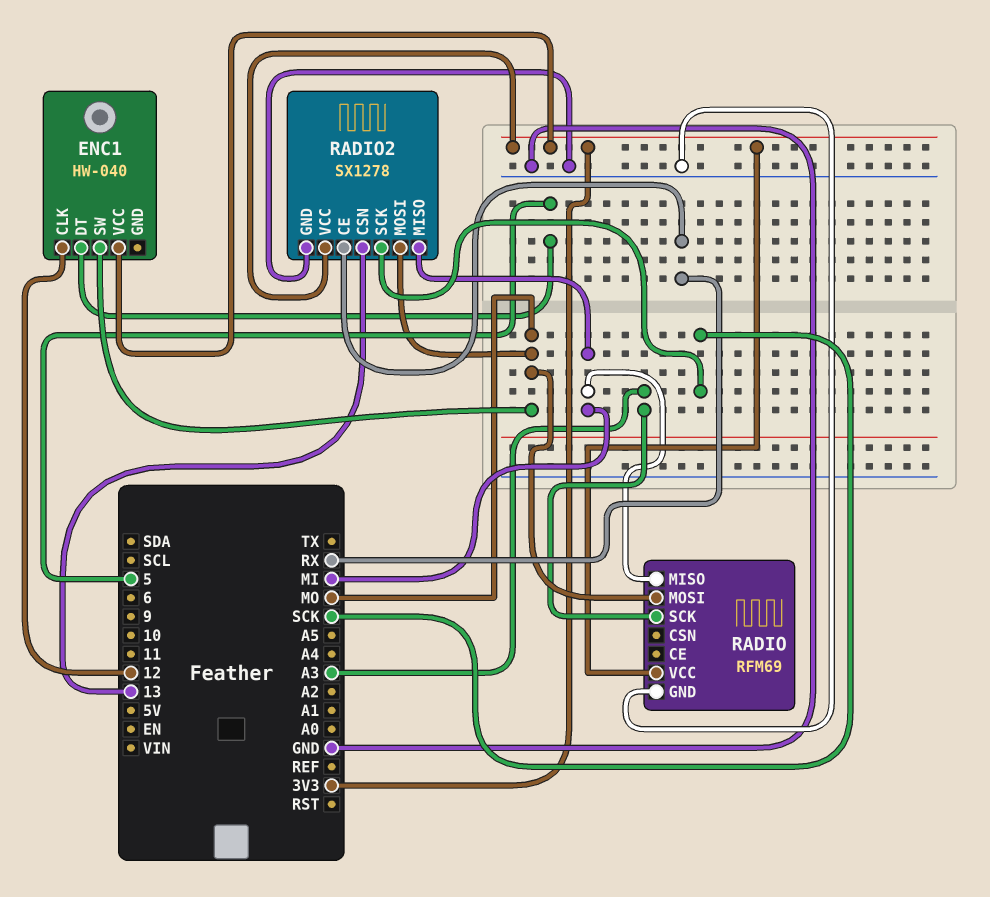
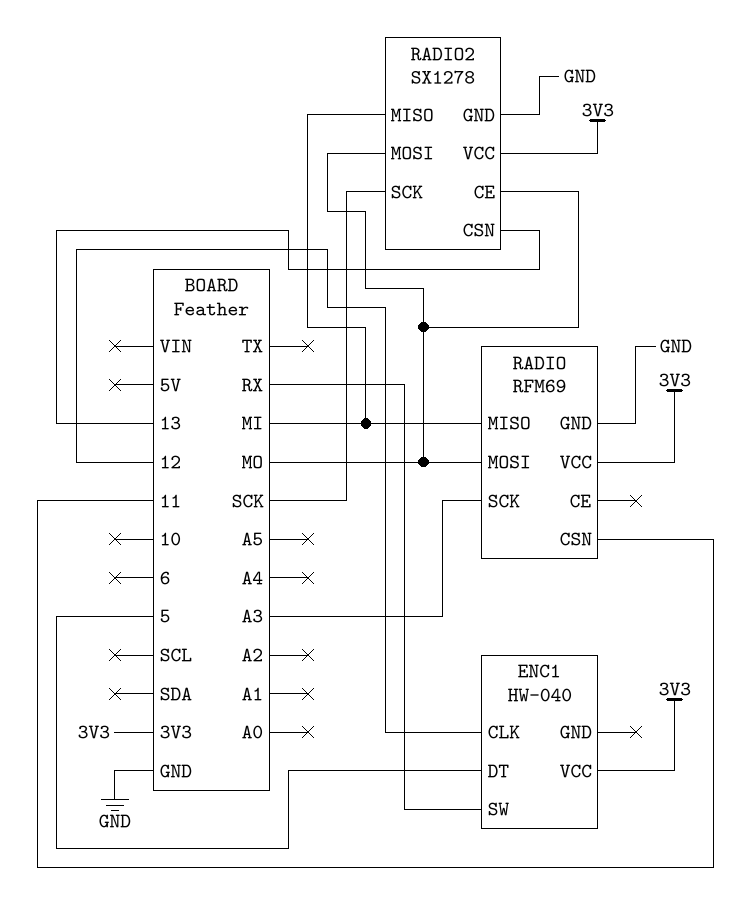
ENC1 pin SW: MO -> RX
RADIO pin CSN: none -> 11
RADIO2 pin CE: RX -> MO

